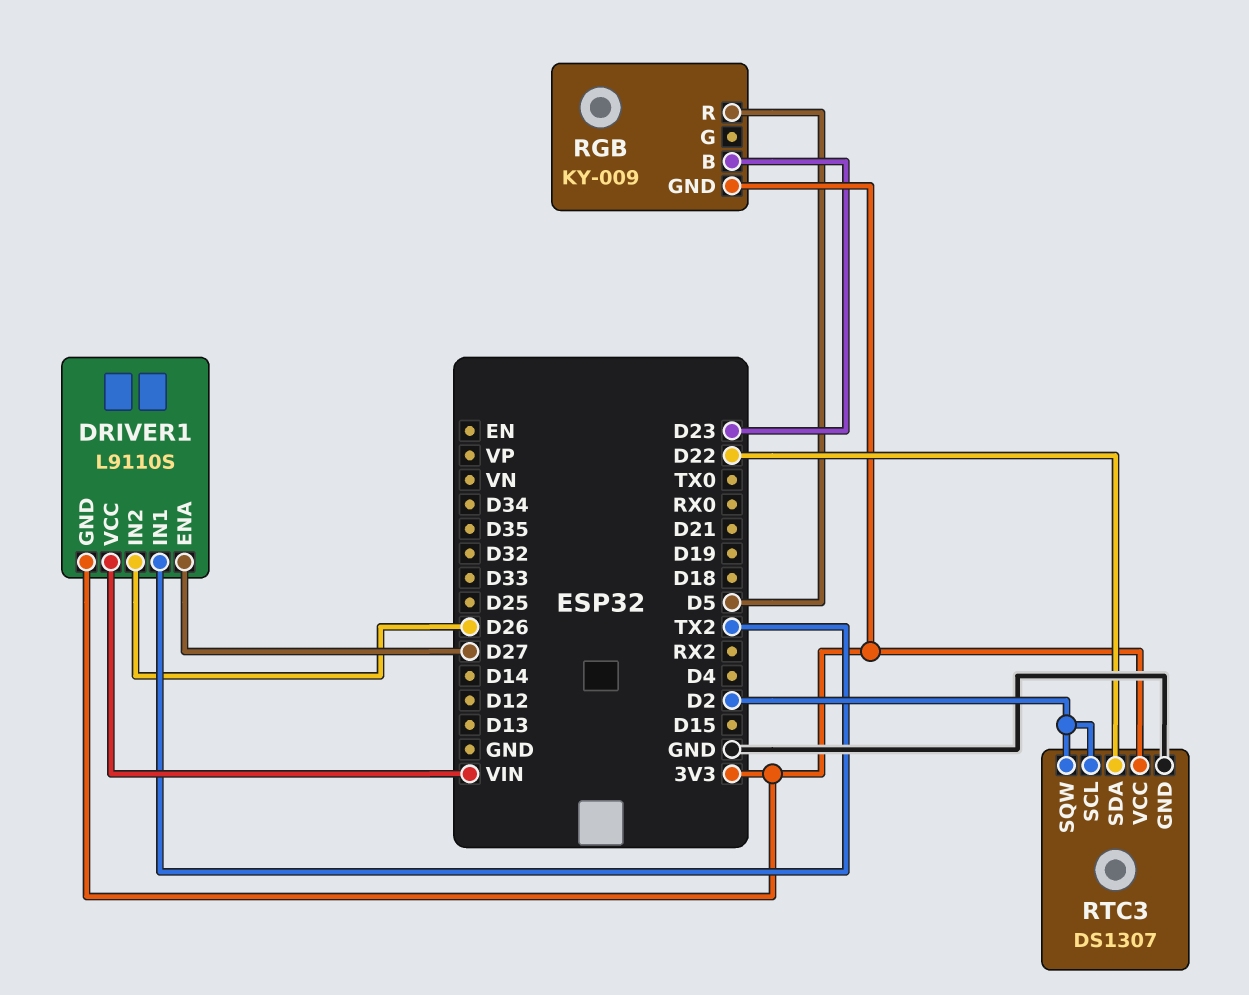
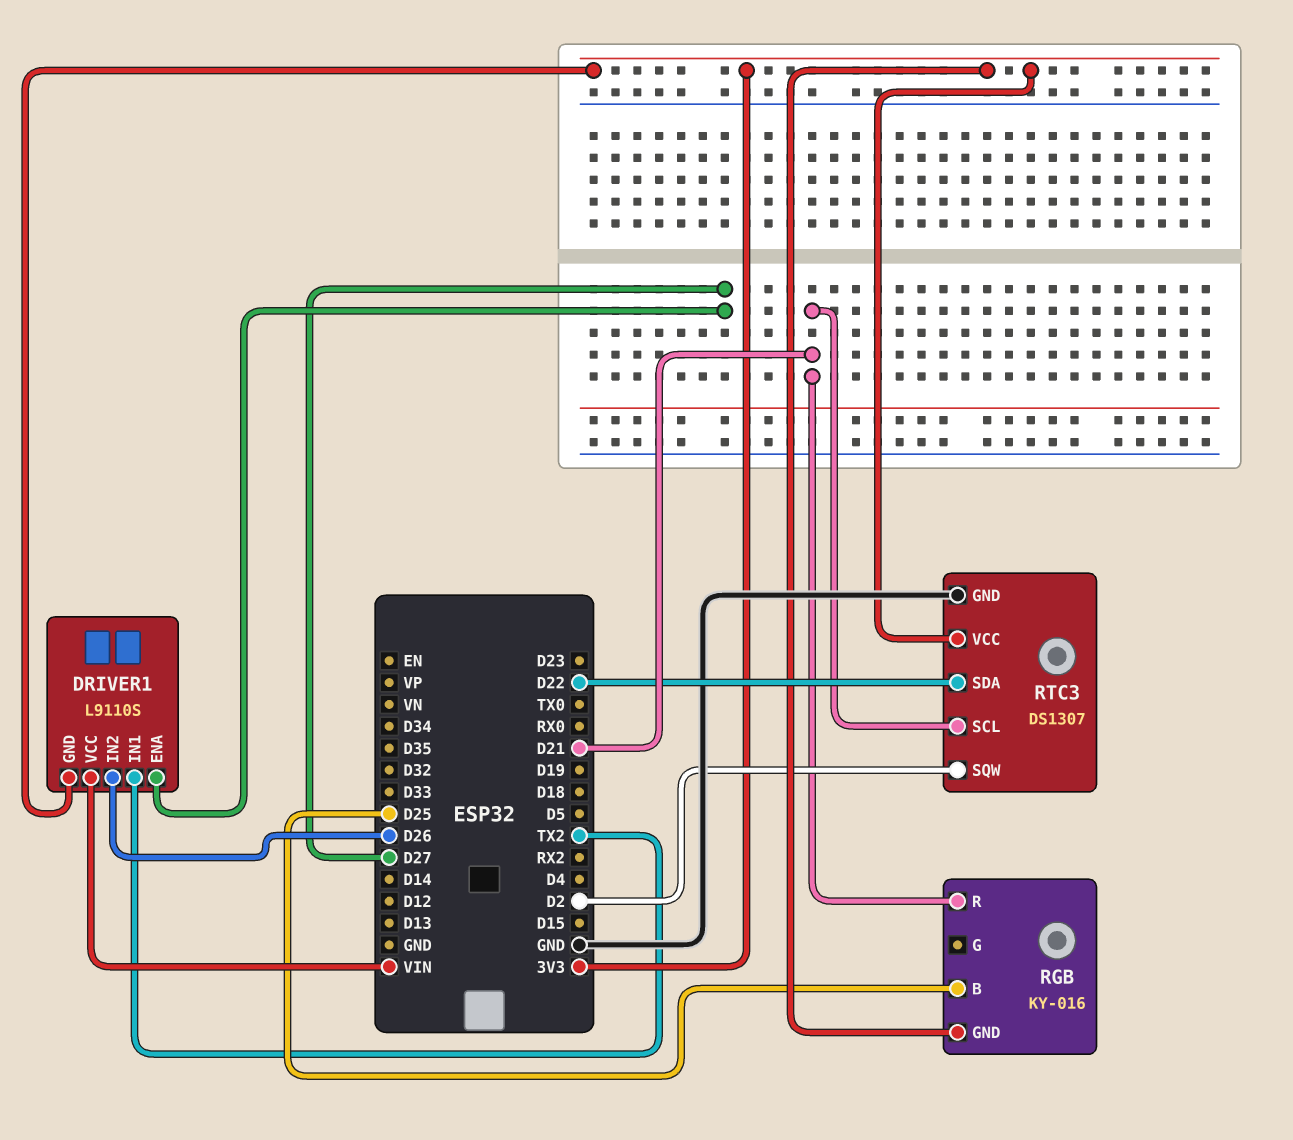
RGB: KY-009 -> KY-016
RGB pin B: D23 -> D25
RGB pin R: D5 -> D21
RTC3 pin SCL: D2 -> D21

